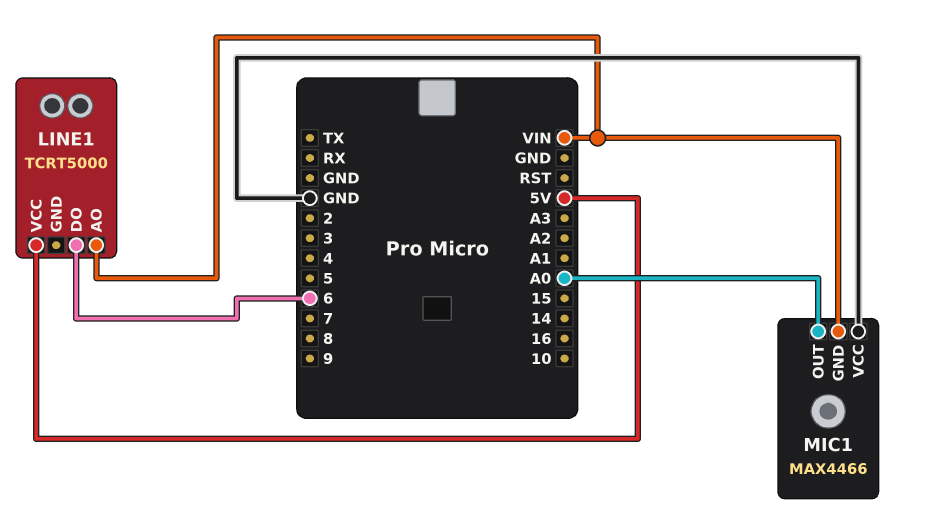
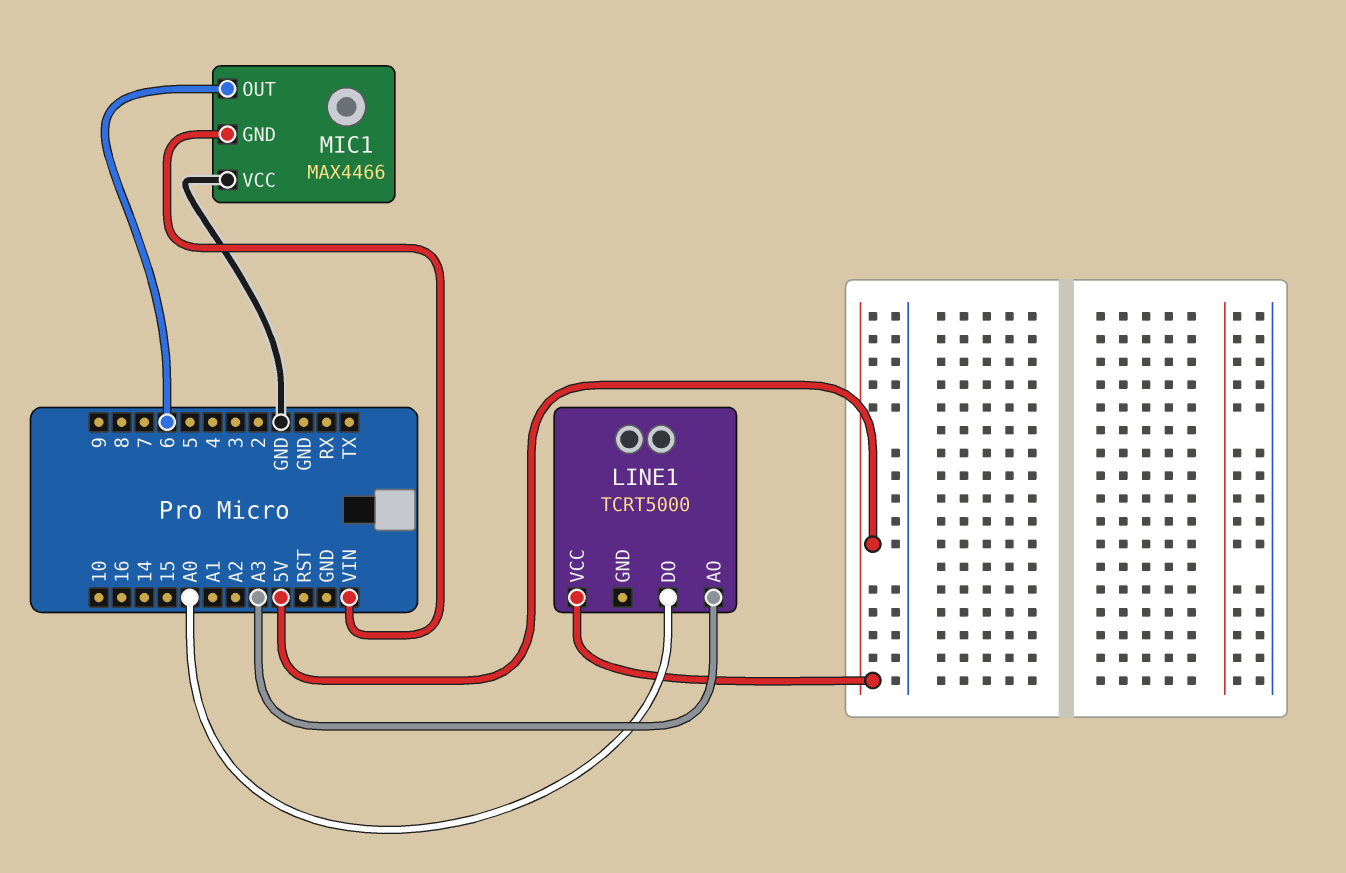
LINE1 pin AO: VIN -> A3
LINE1 pin DO: 6 -> A0
MIC1 pin OUT: A0 -> 6

